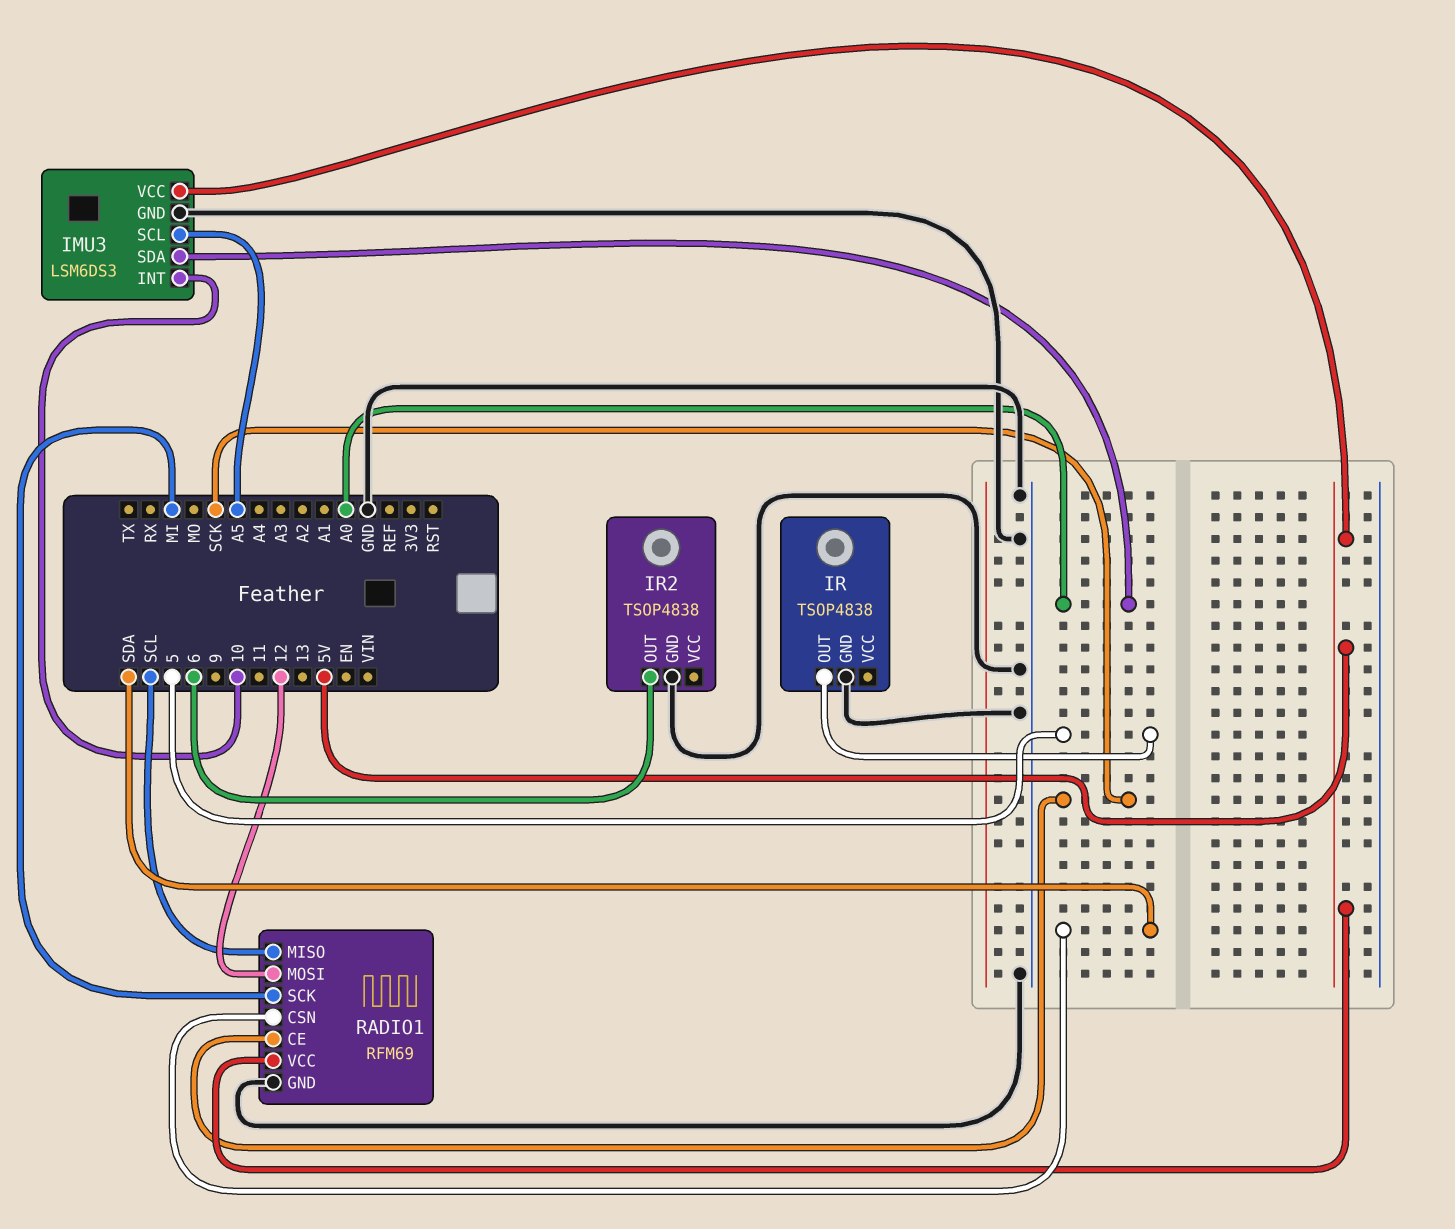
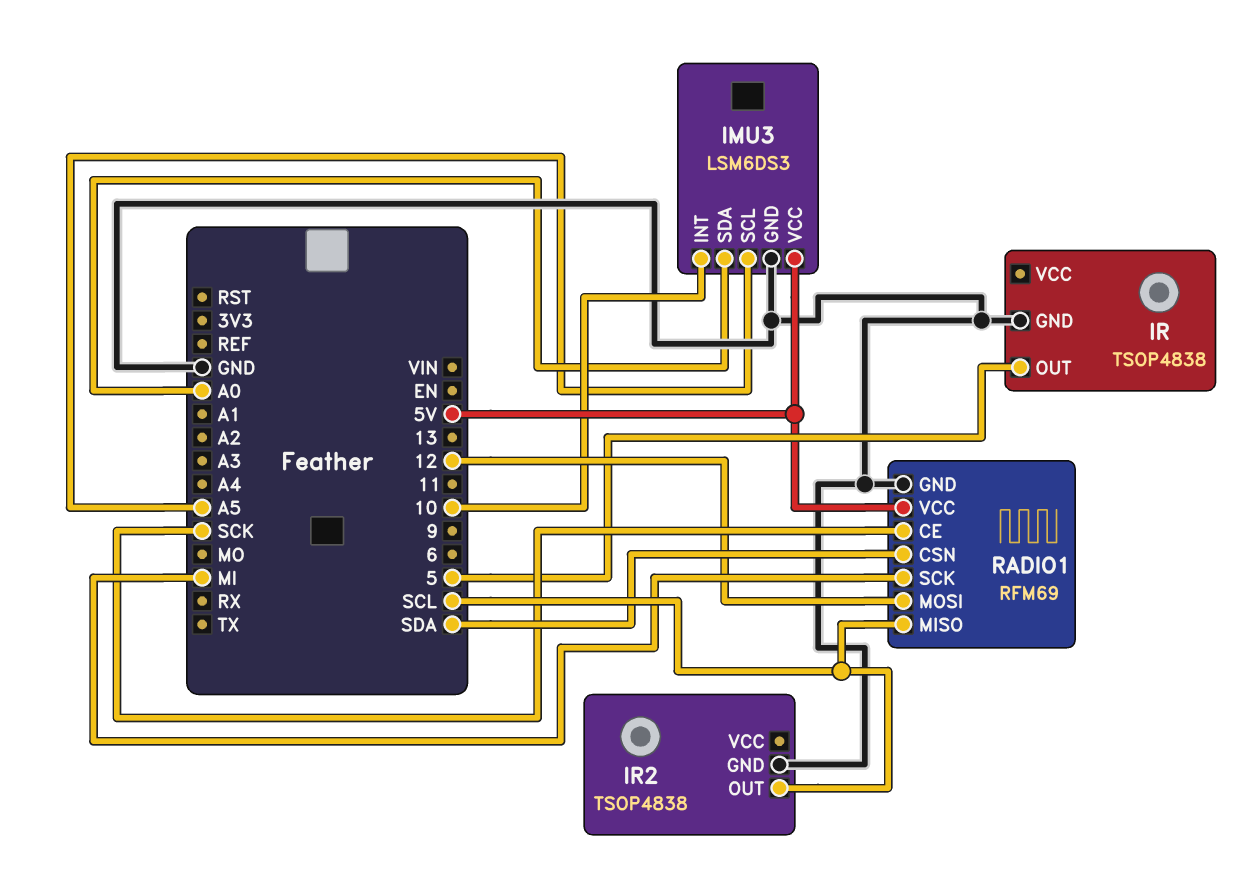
IR2 pin OUT: 6 -> SCL

